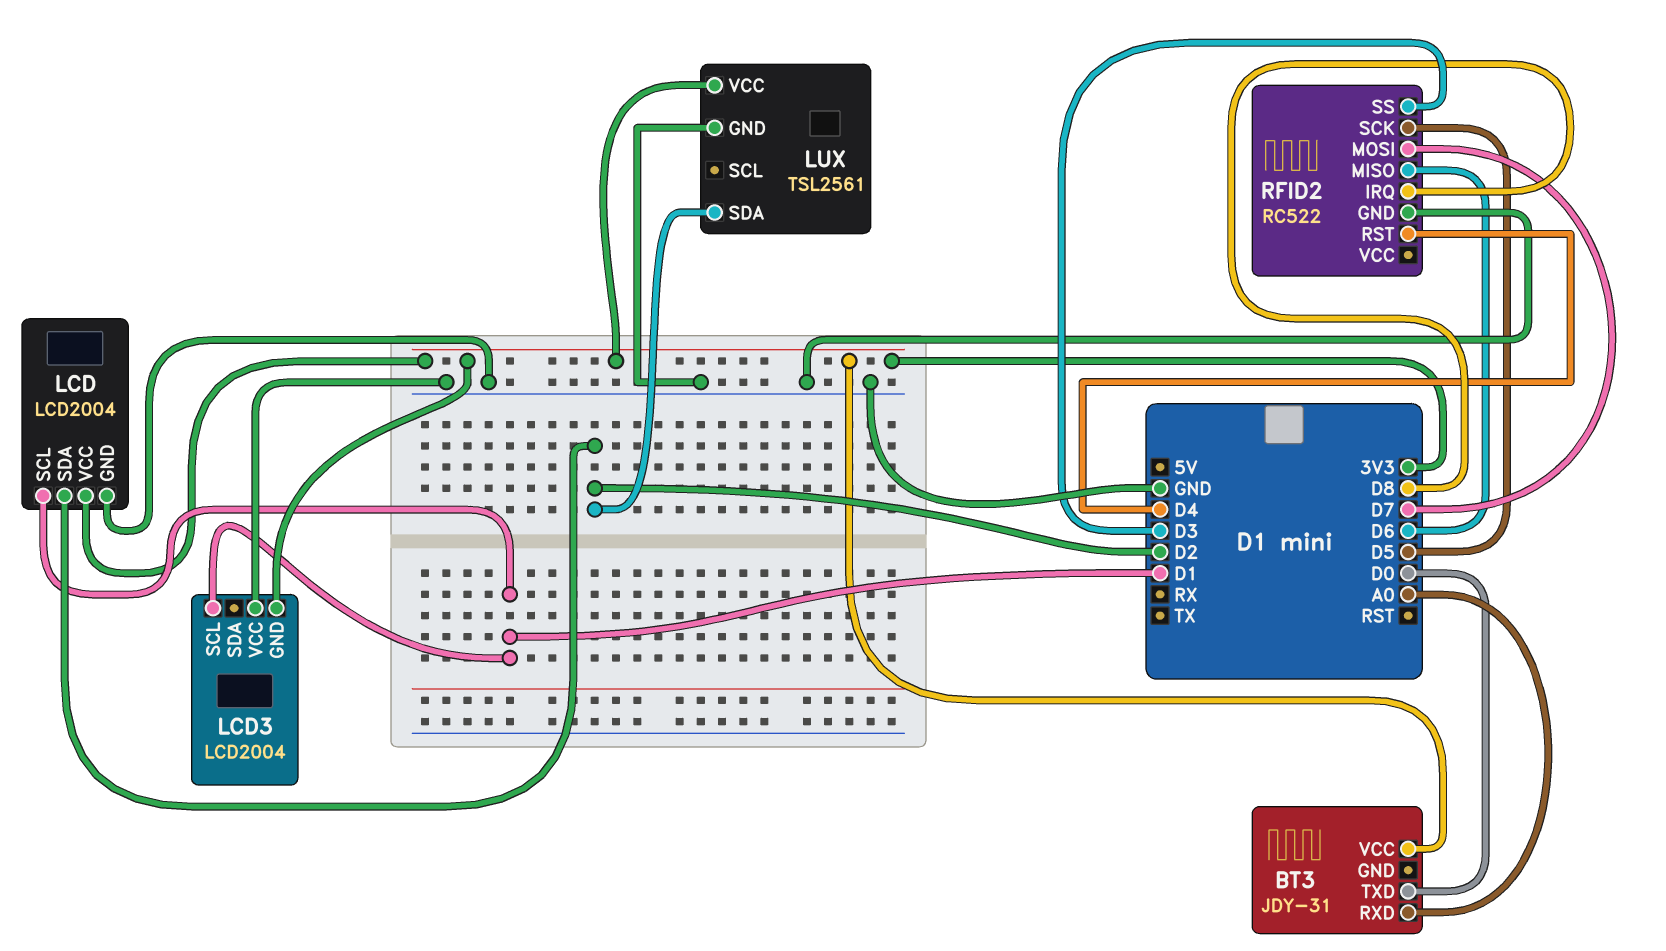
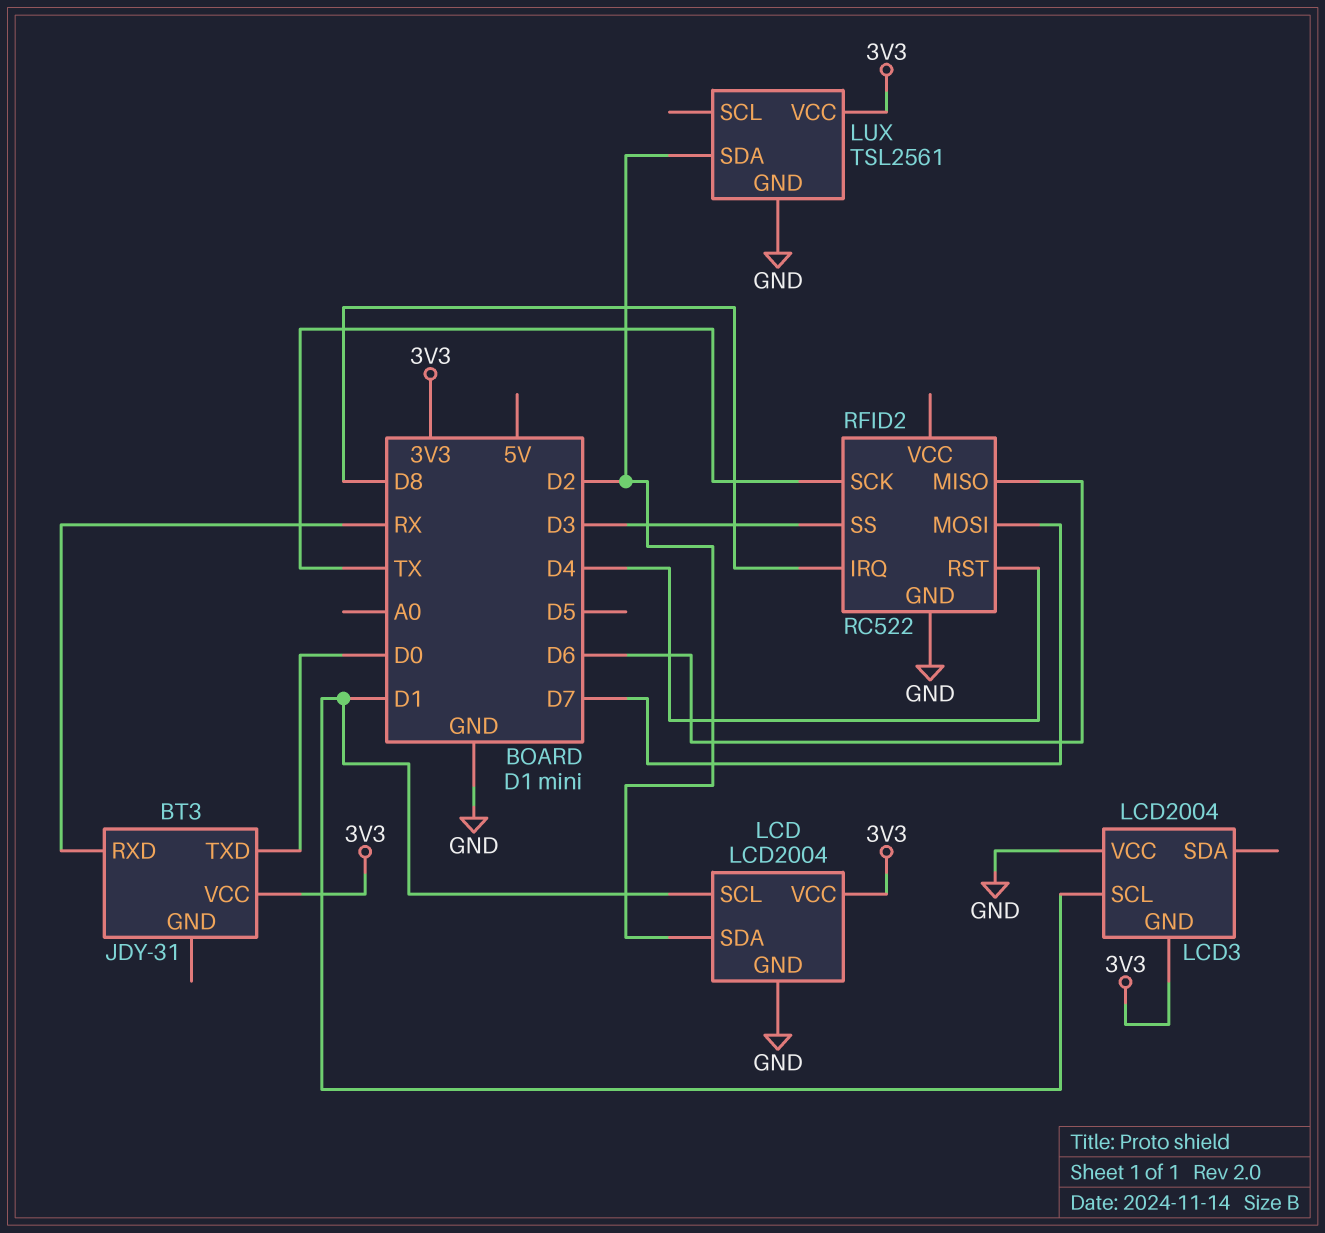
BT3 pin RXD: A0 -> RX
RFID2 pin SCK: D5 -> TX

